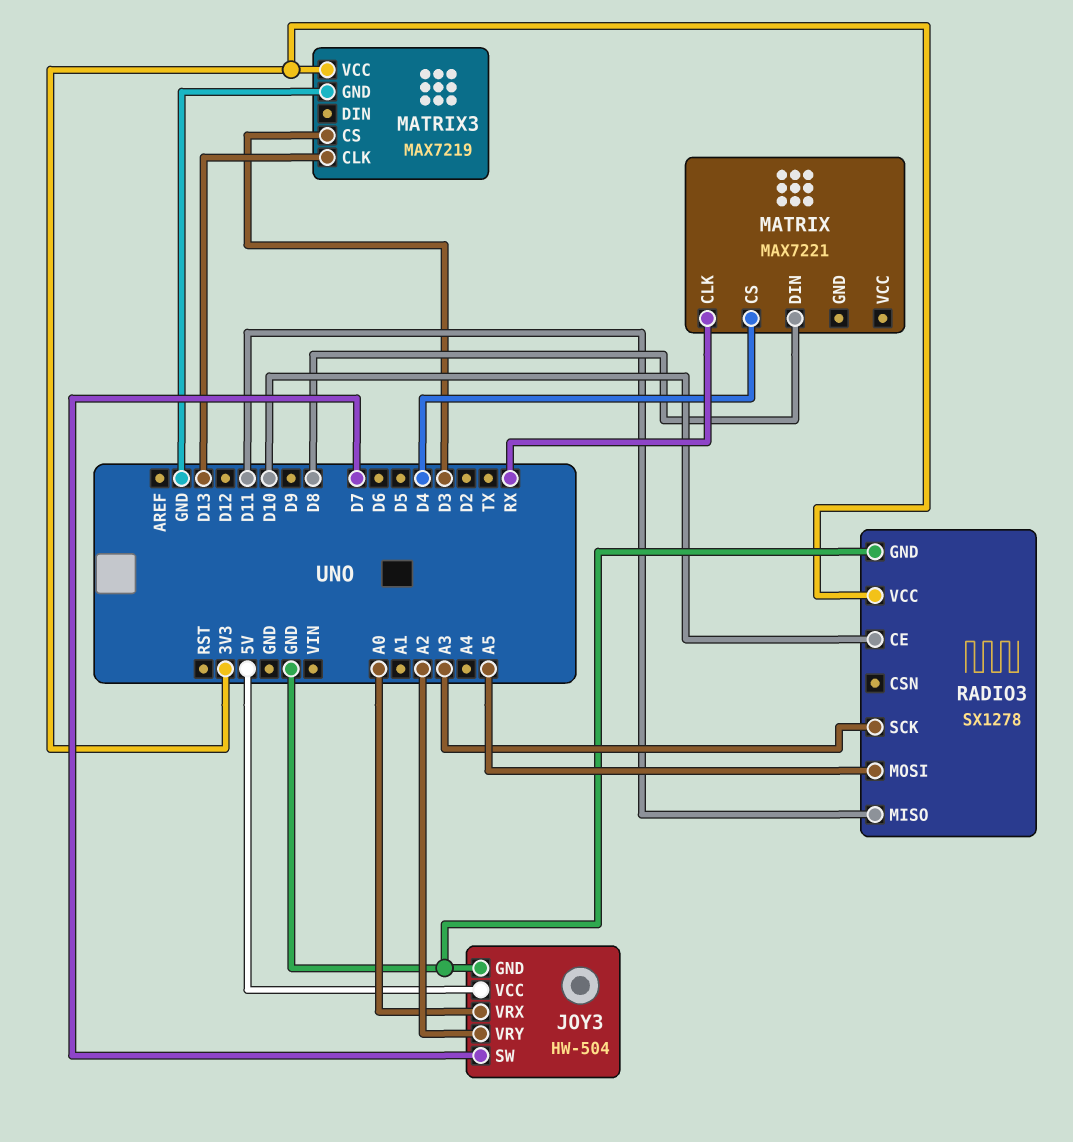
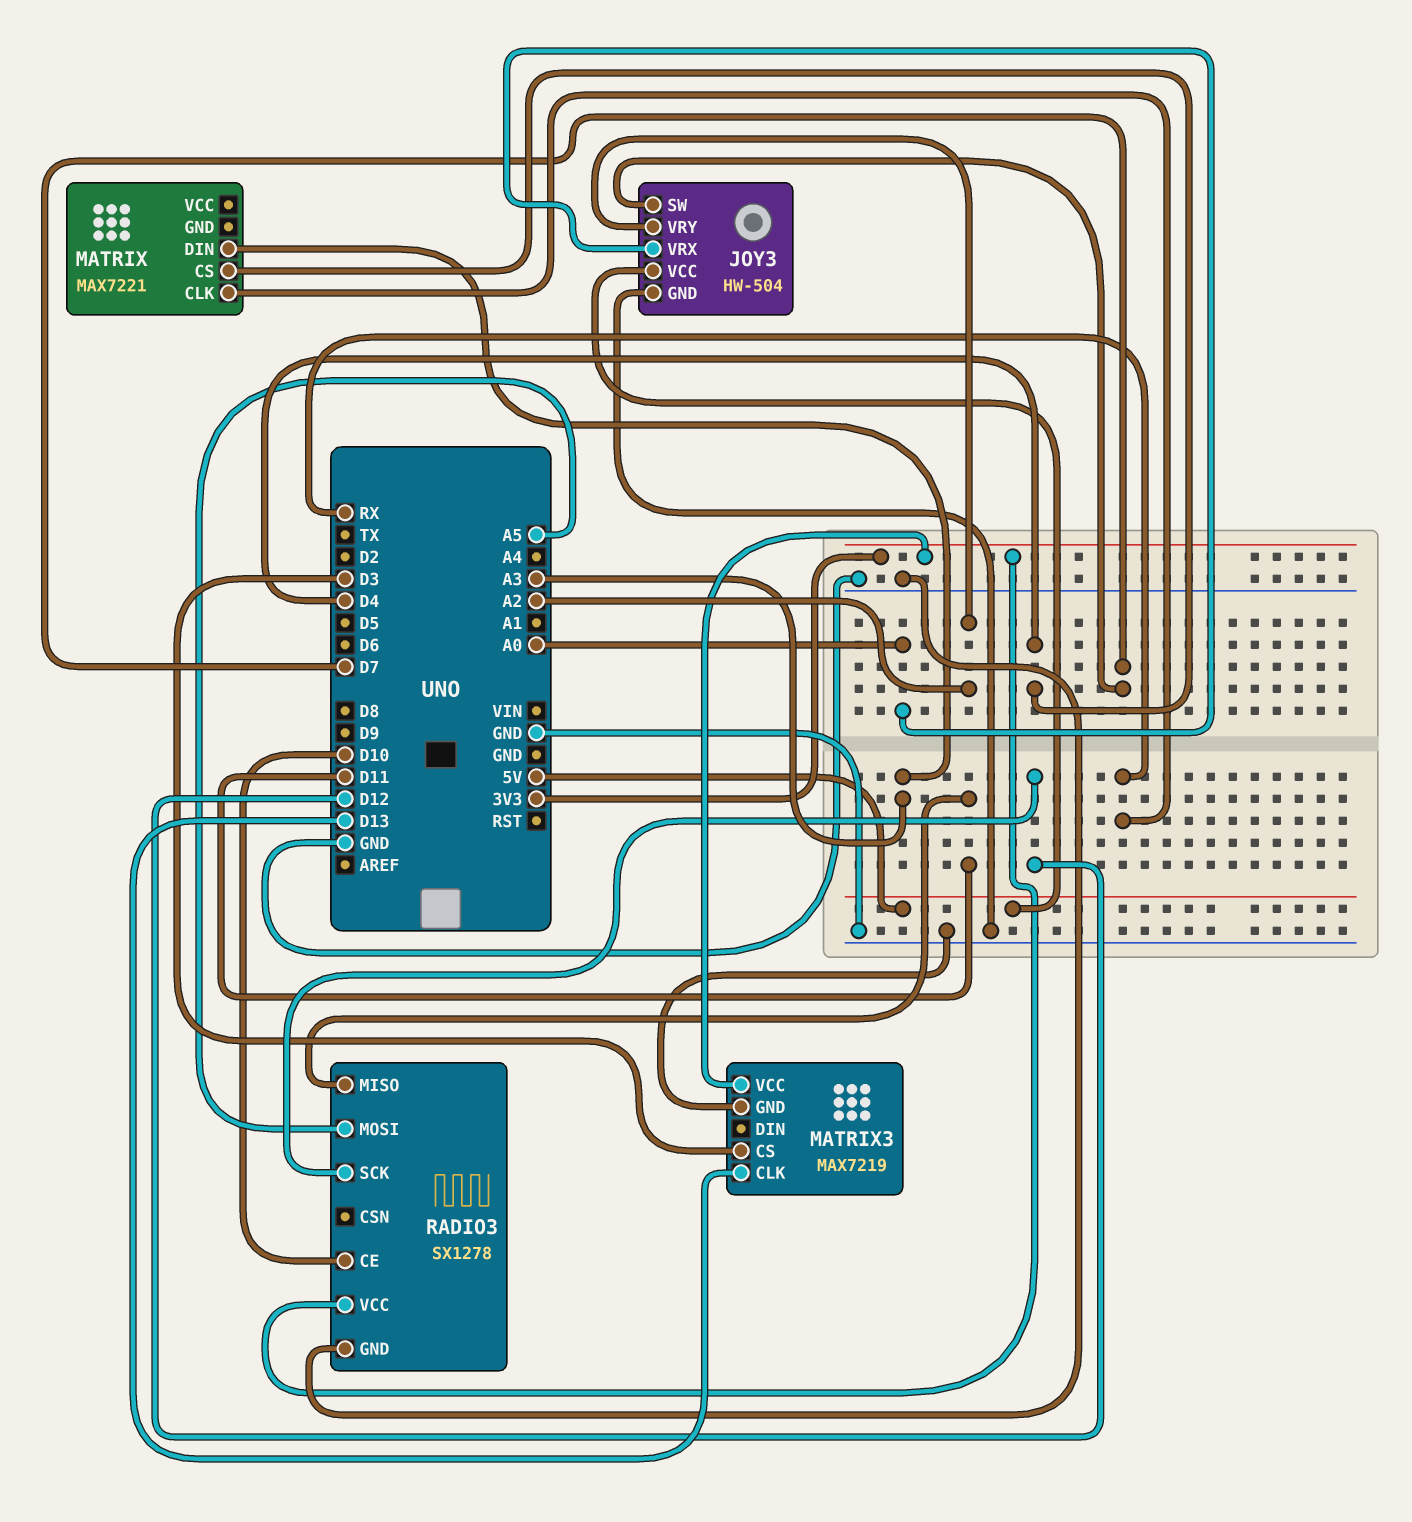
MATRIX pin DIN: D8 -> A3
RADIO3 pin SCK: A3 -> D12

